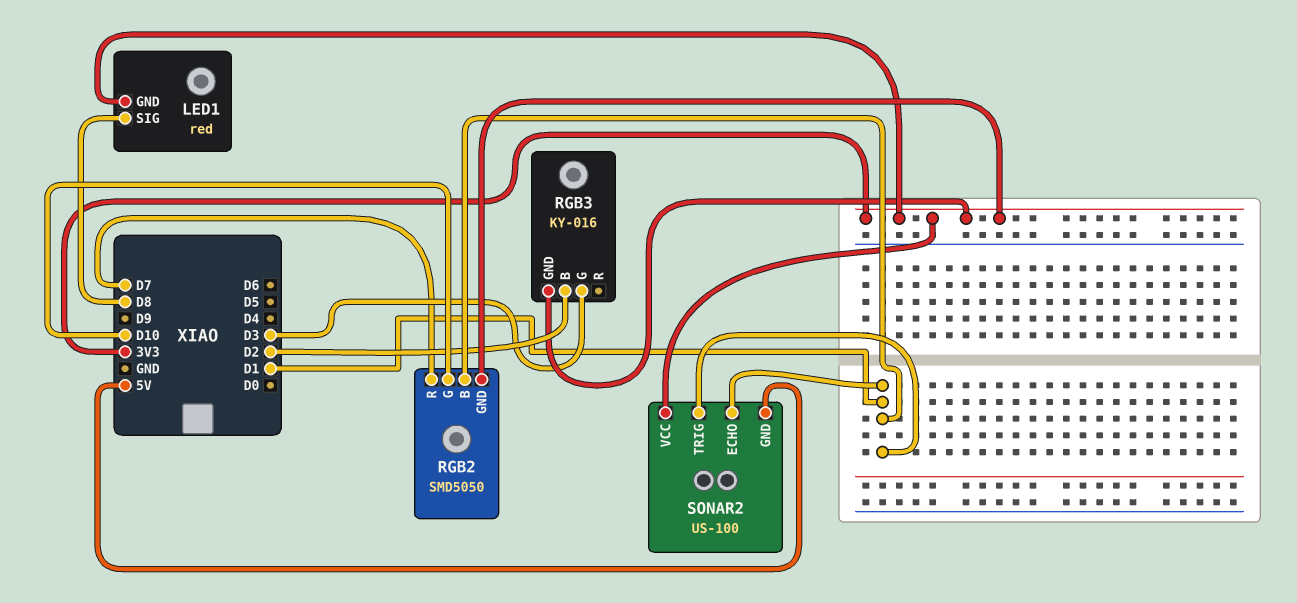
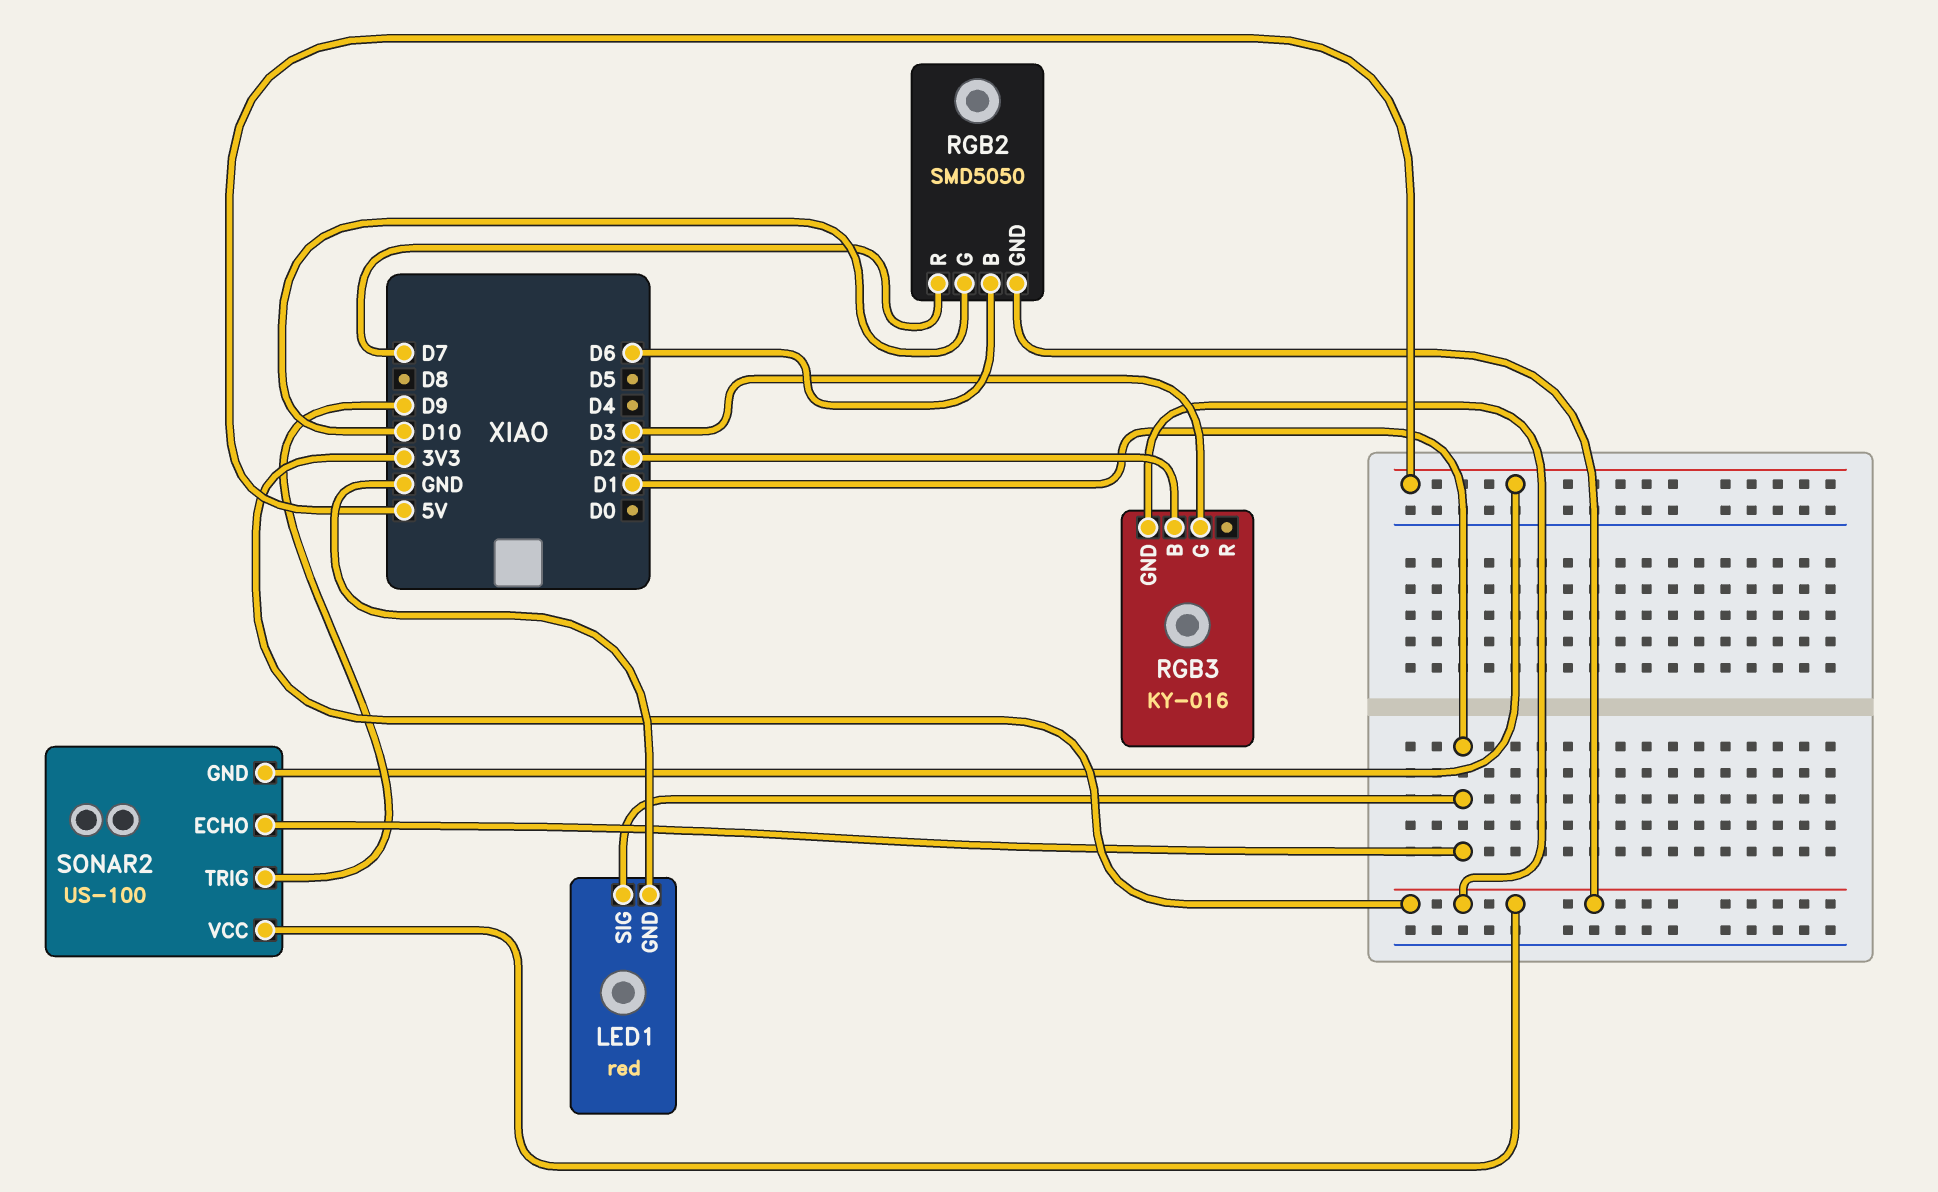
LED1 pin GND: 3V3 -> GND
LED1 pin SIG: D8 -> D1
RGB2 pin B: D1 -> D6
SONAR2 pin TRIG: D1 -> D9

